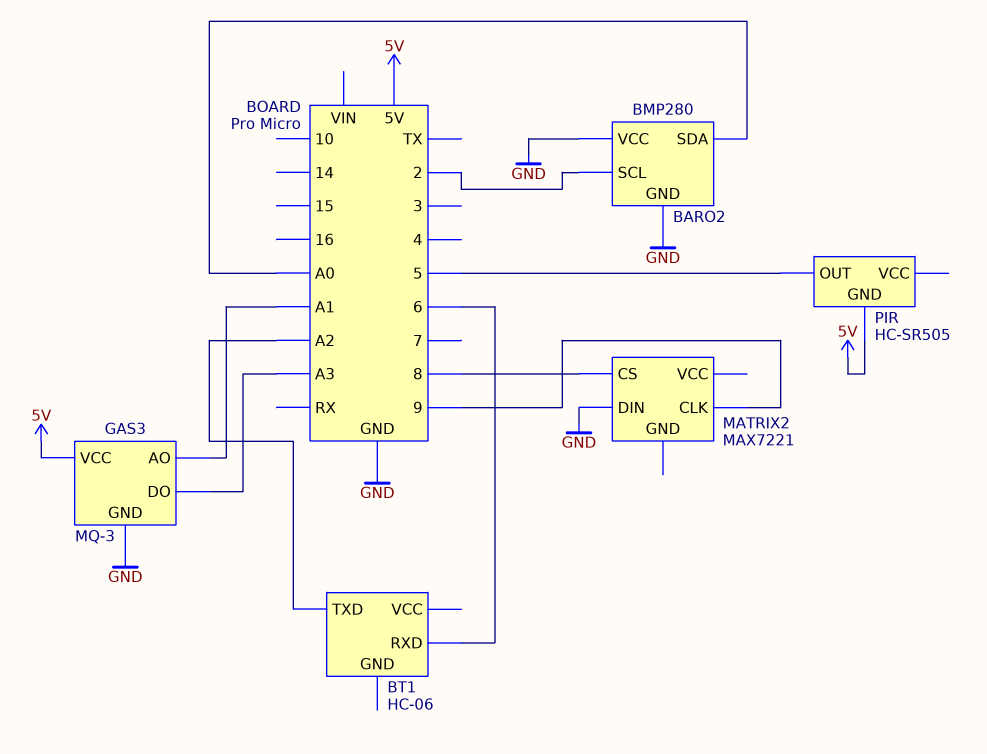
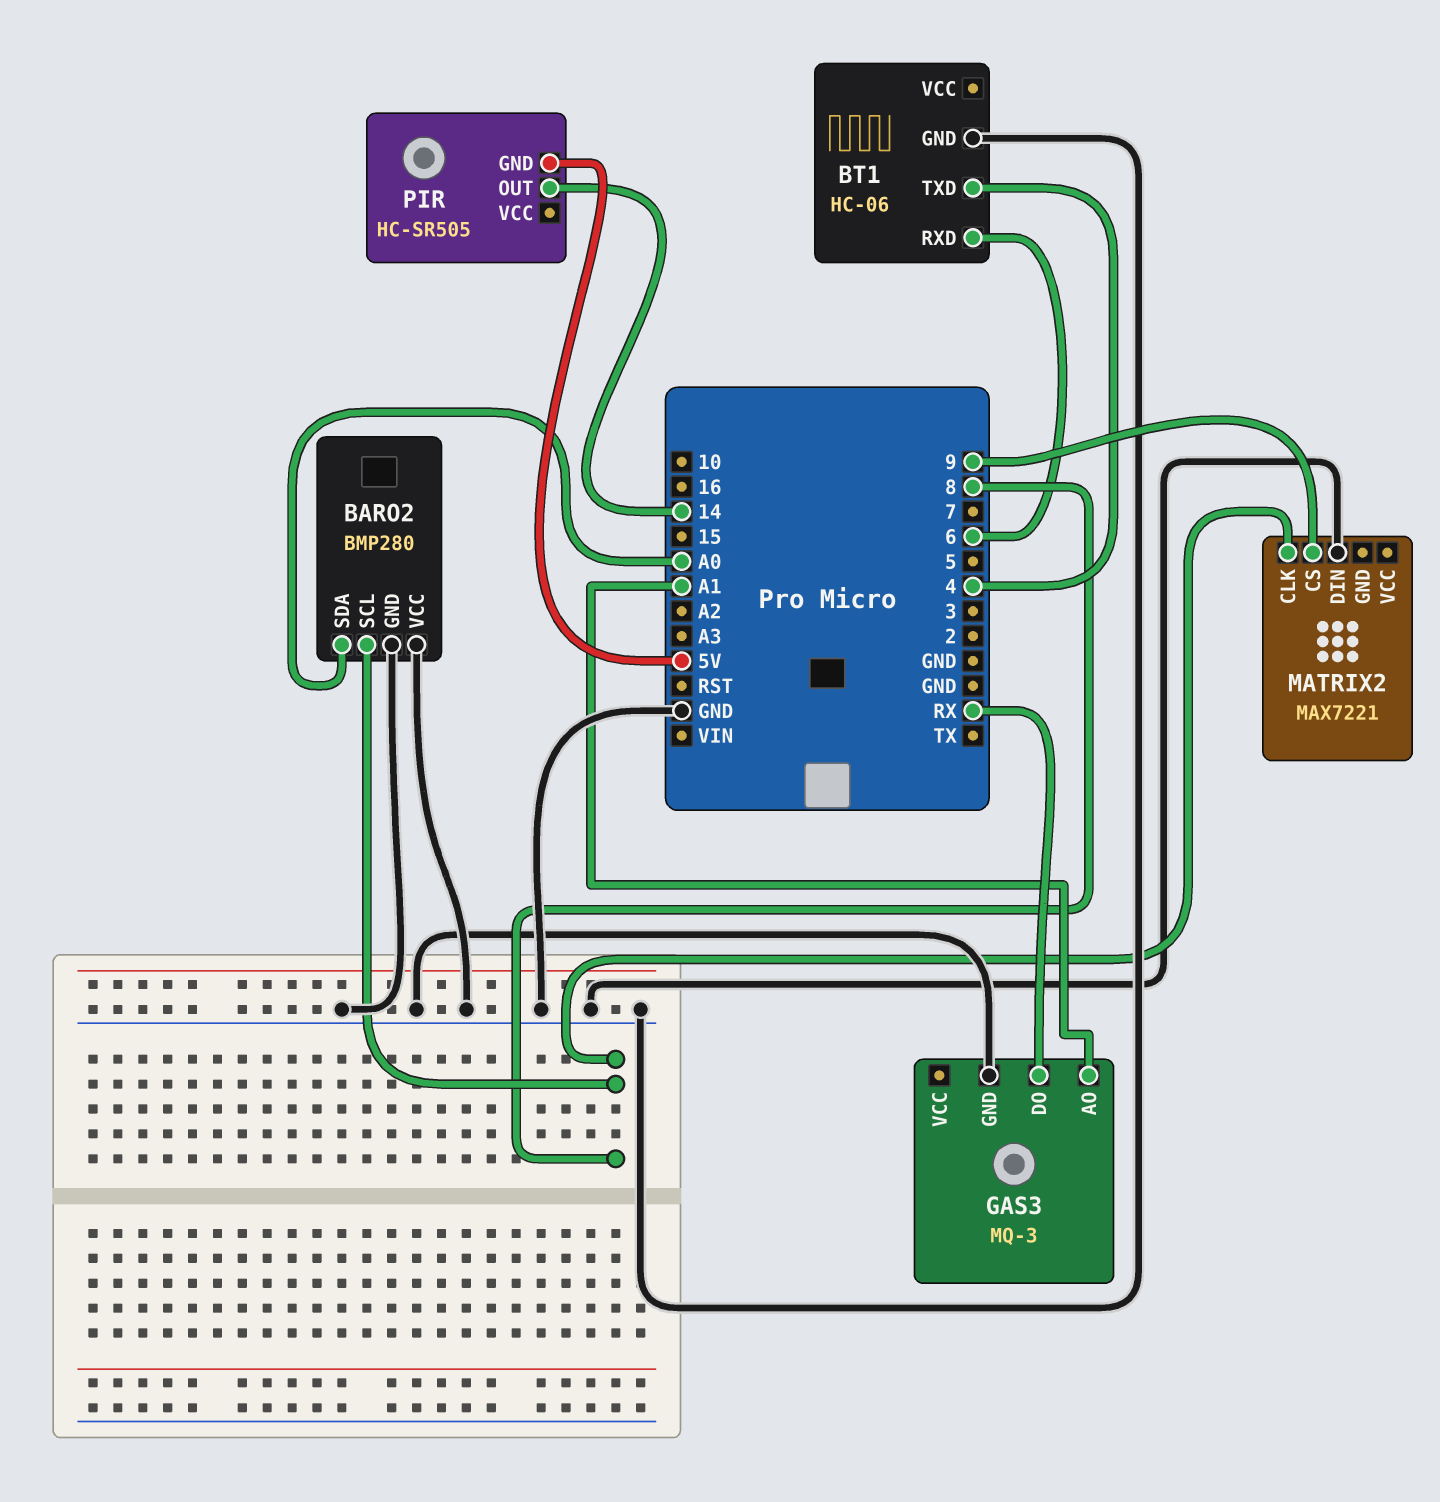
BARO2 pin SCL: 2 -> 8
BT1 pin GND: none -> GND
BT1 pin TXD: A2 -> 4
GAS3 pin DO: A3 -> RX
GAS3 pin VCC: 5V -> none
MATRIX2 pin CLK: 9 -> 8
MATRIX2 pin CS: 8 -> 9
PIR pin OUT: 5 -> 14

